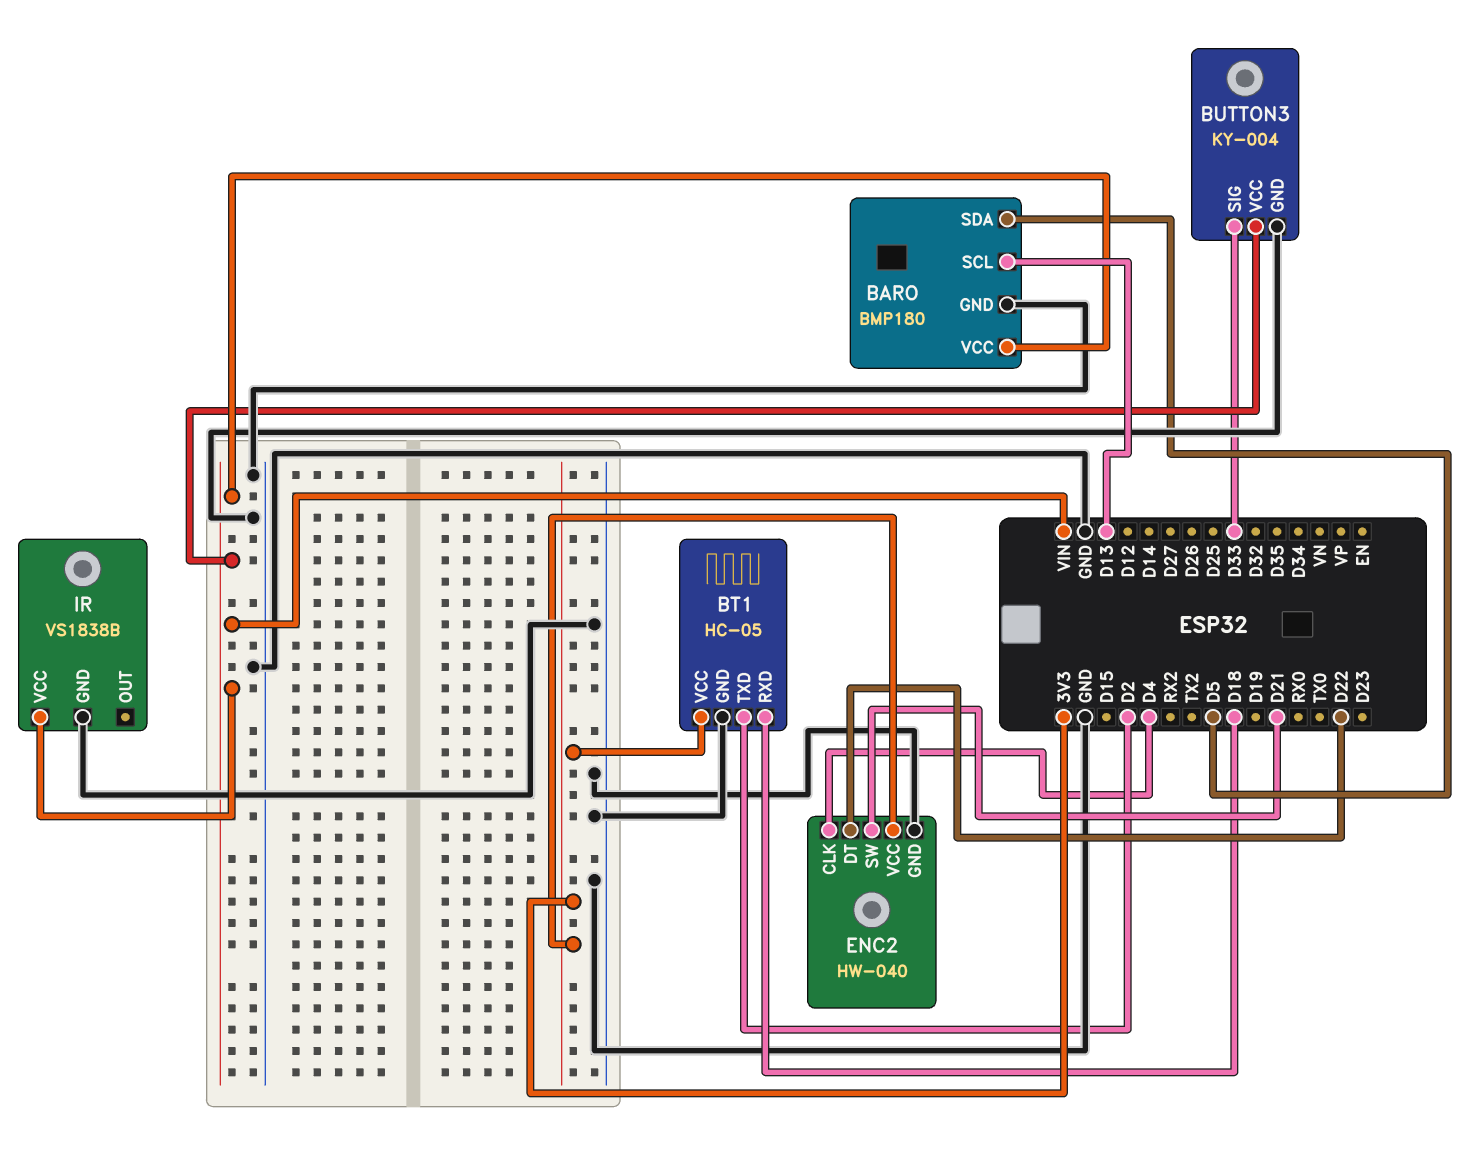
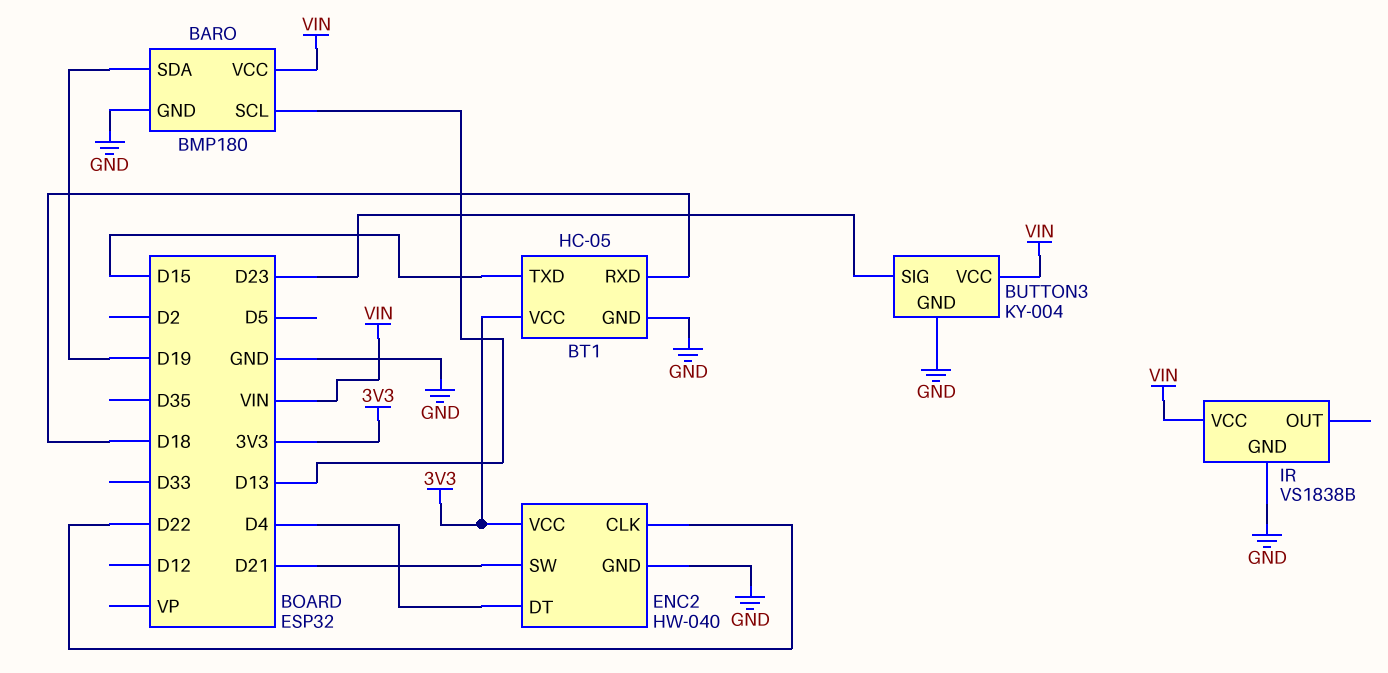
BARO pin SDA: D5 -> D19
BT1 pin TXD: D2 -> D15
BUTTON3 pin SIG: D33 -> D23
ENC2 pin CLK: D4 -> D22
ENC2 pin DT: D22 -> D4

